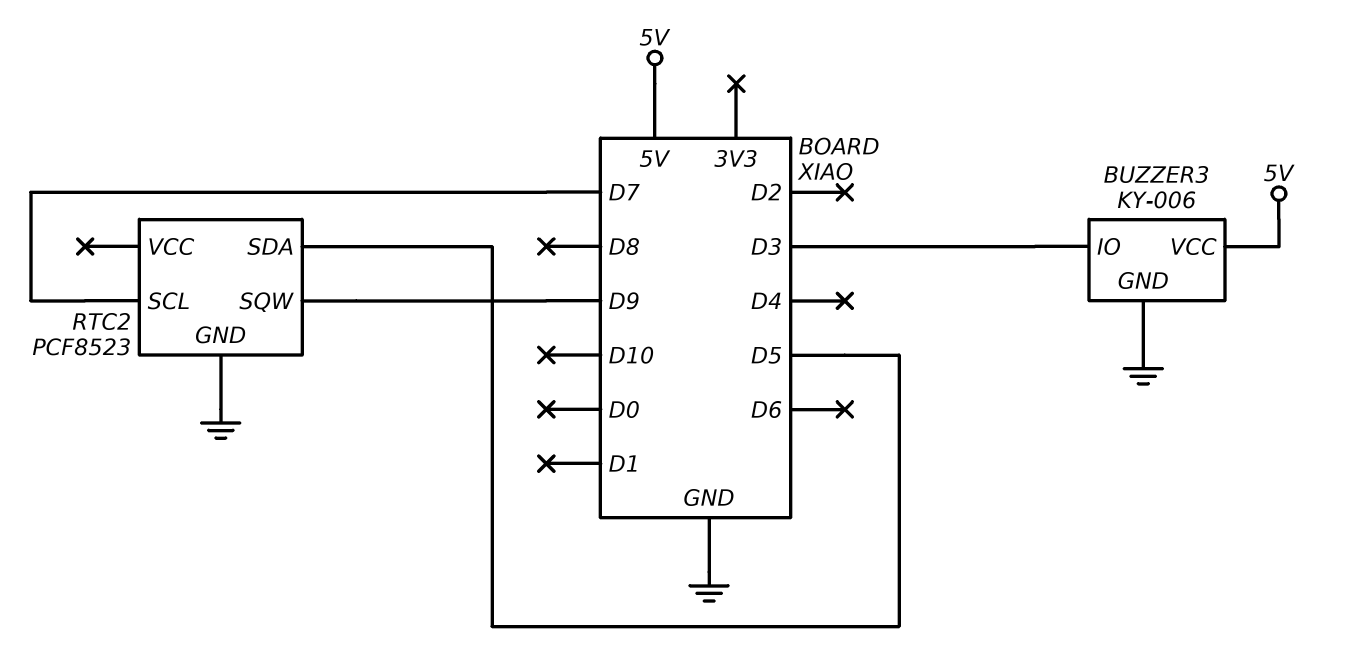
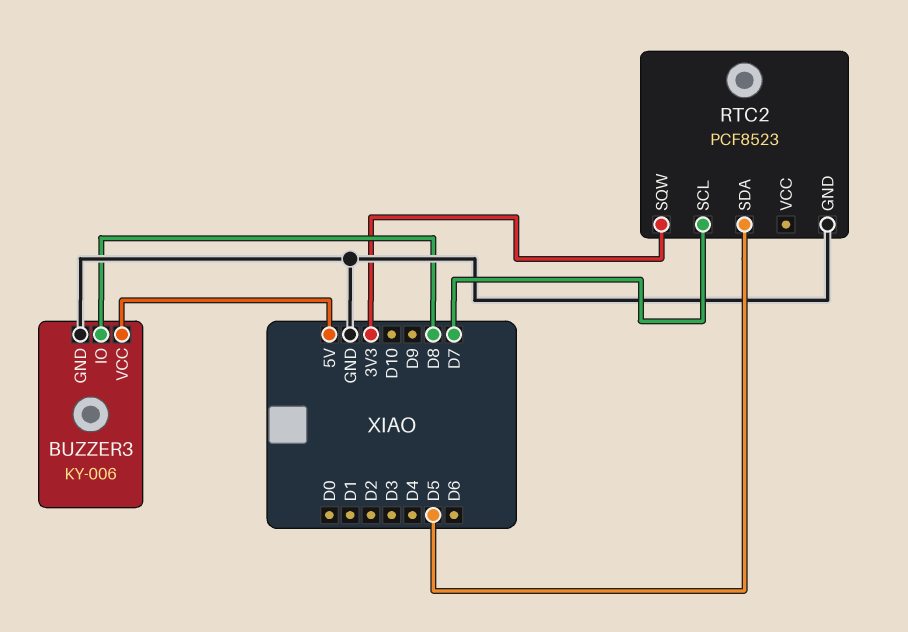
BUZZER3 pin IO: D3 -> D8
RTC2 pin SQW: D9 -> 3V3

